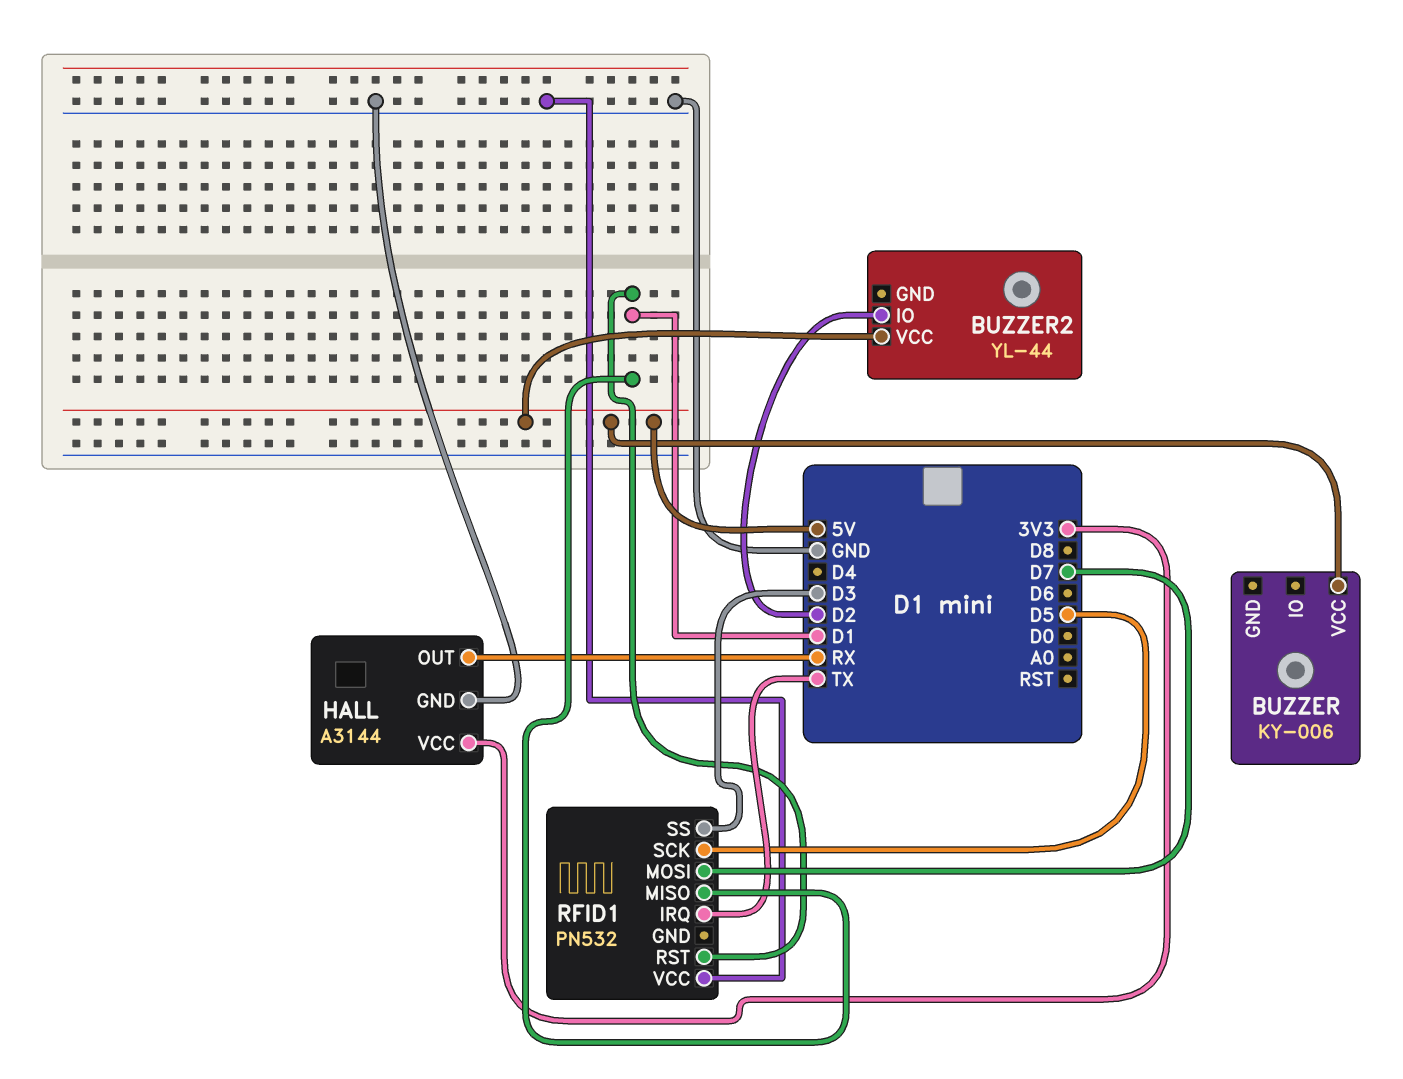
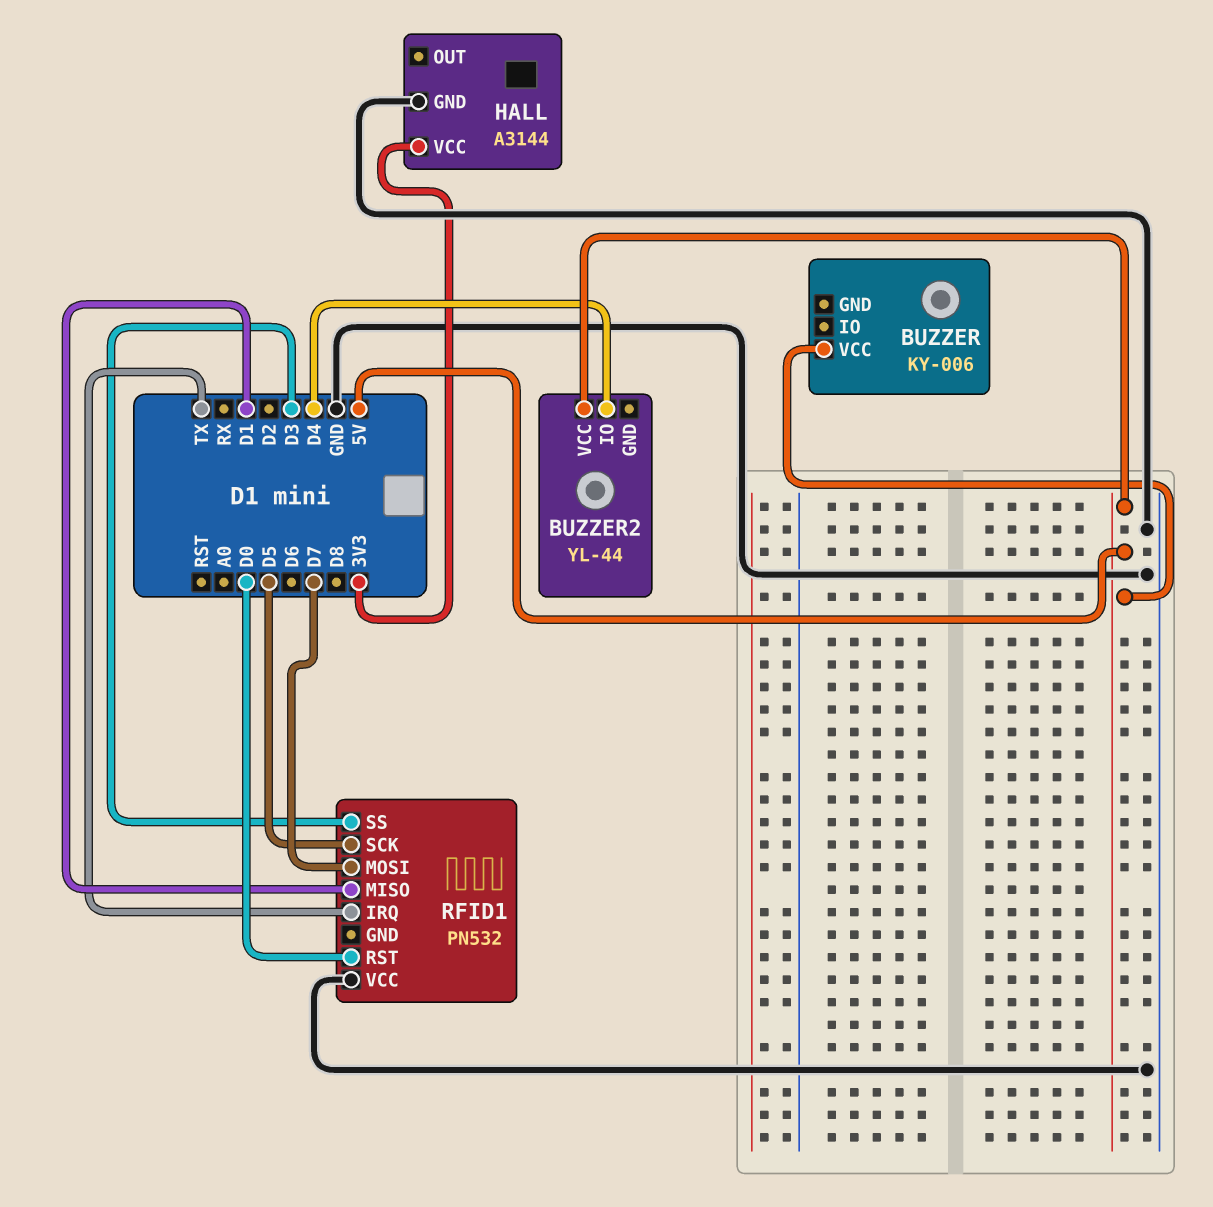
BUZZER2 pin IO: D2 -> D4
HALL pin OUT: RX -> none
RFID1 pin RST: D1 -> D0

